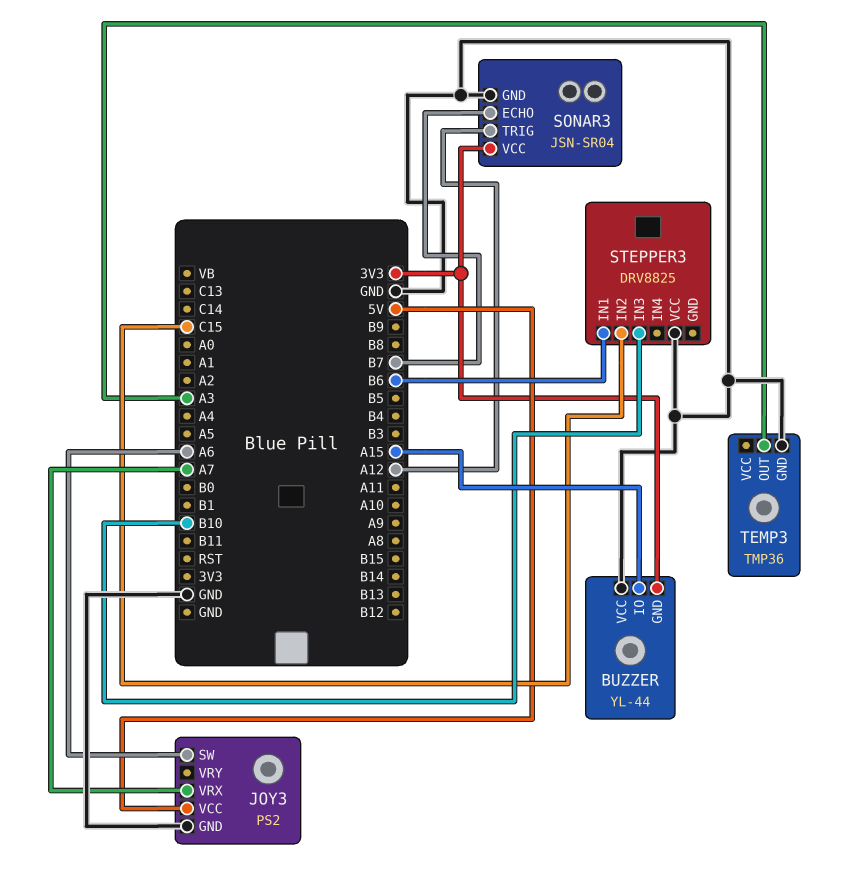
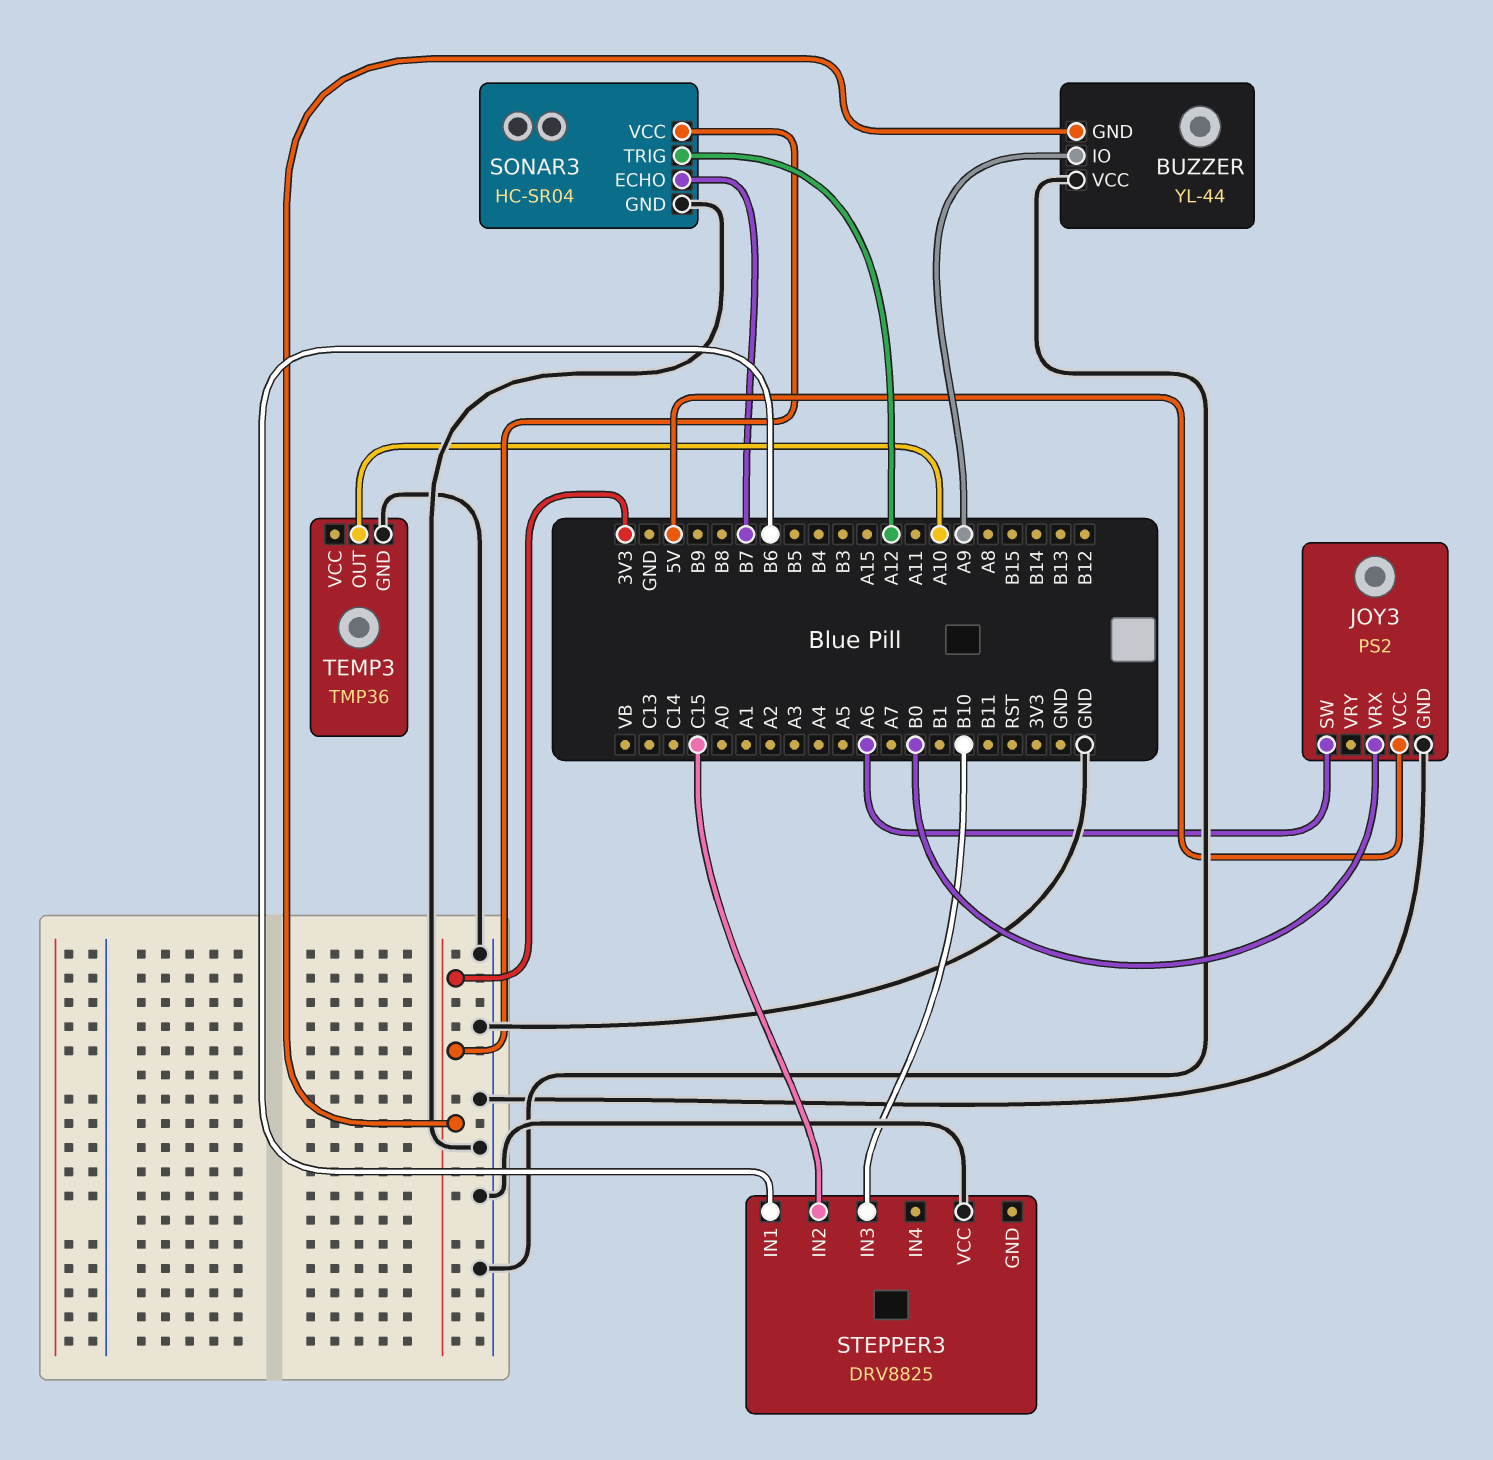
BUZZER pin IO: A15 -> A9
JOY3 pin VRX: A7 -> B0
SONAR3: JSN-SR04 -> HC-SR04
TEMP3 pin OUT: A3 -> A10

